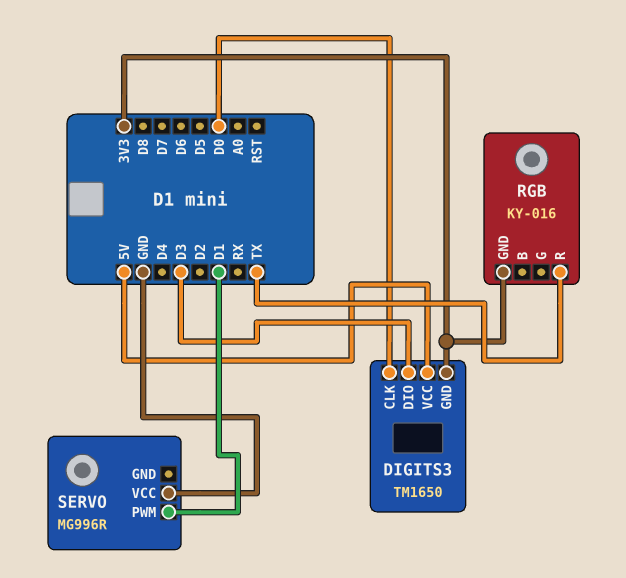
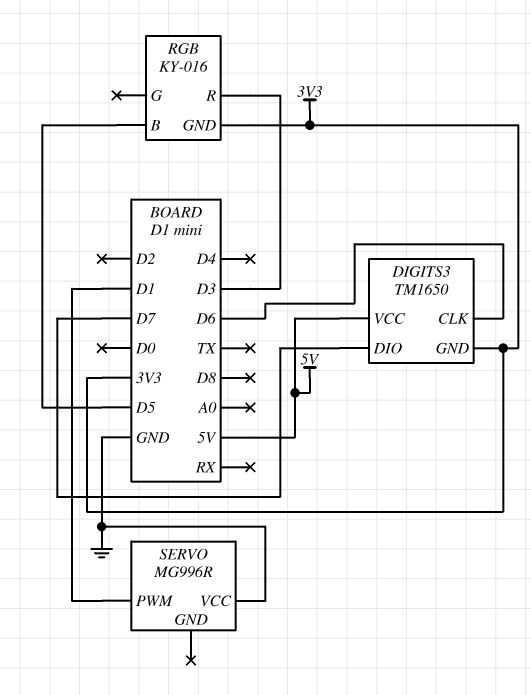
DIGITS3 pin CLK: D0 -> D6
DIGITS3 pin DIO: D3 -> D7
RGB pin B: none -> D5
RGB pin R: TX -> D3

